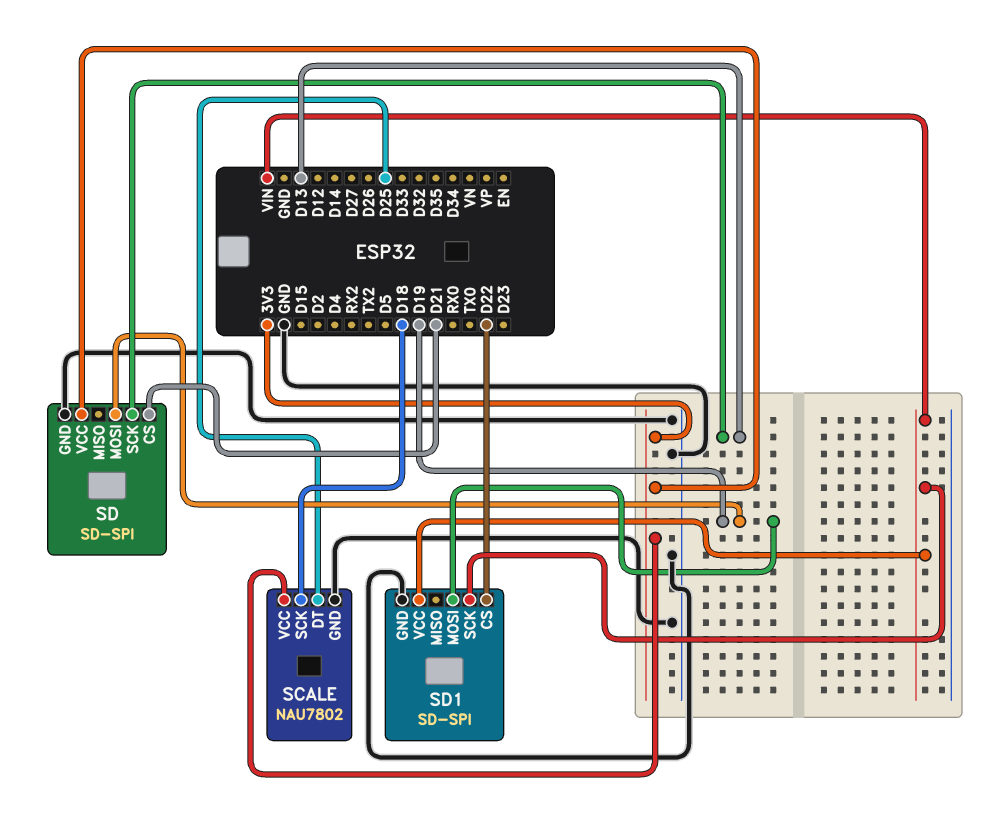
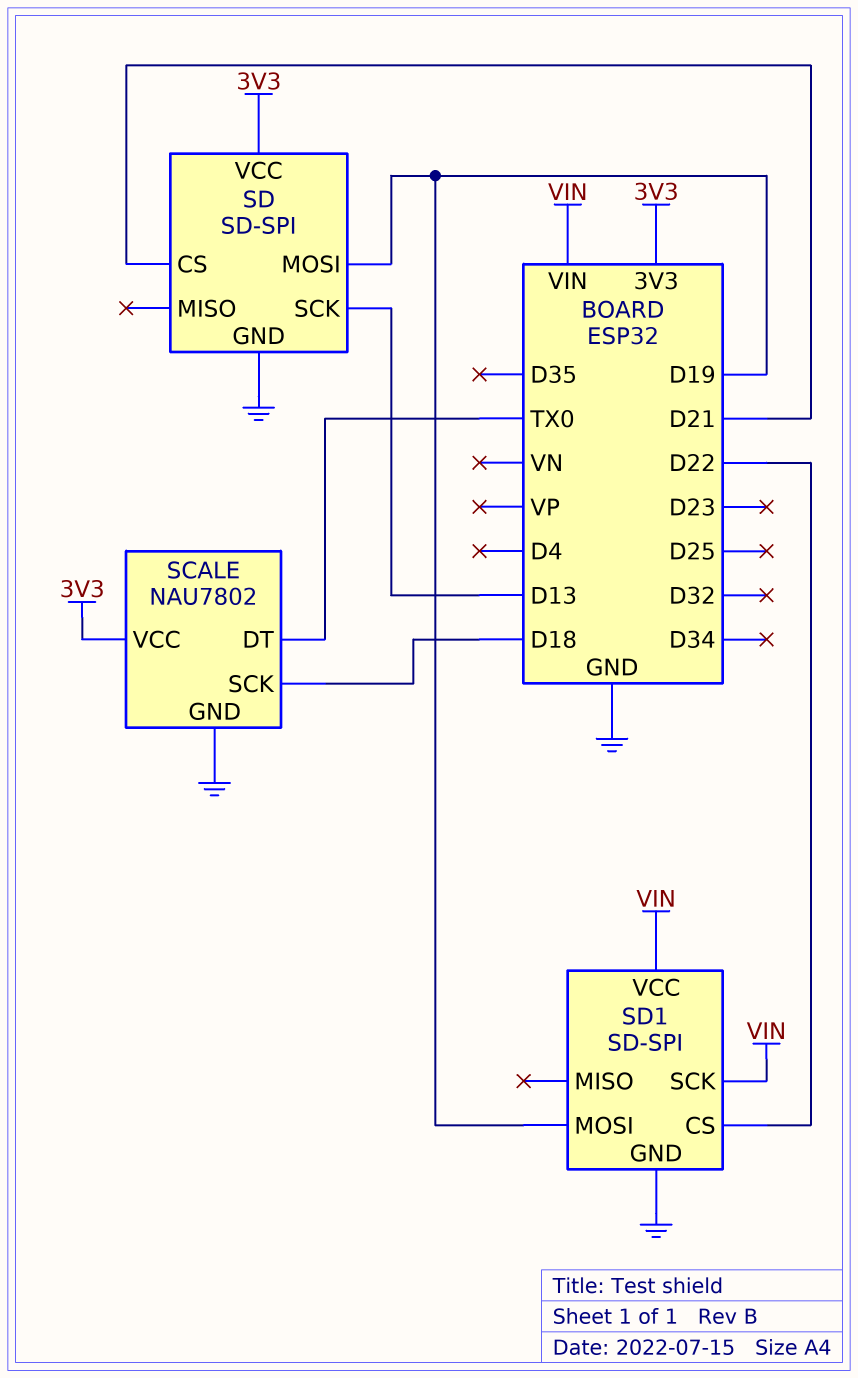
SCALE pin DT: D25 -> TX0

